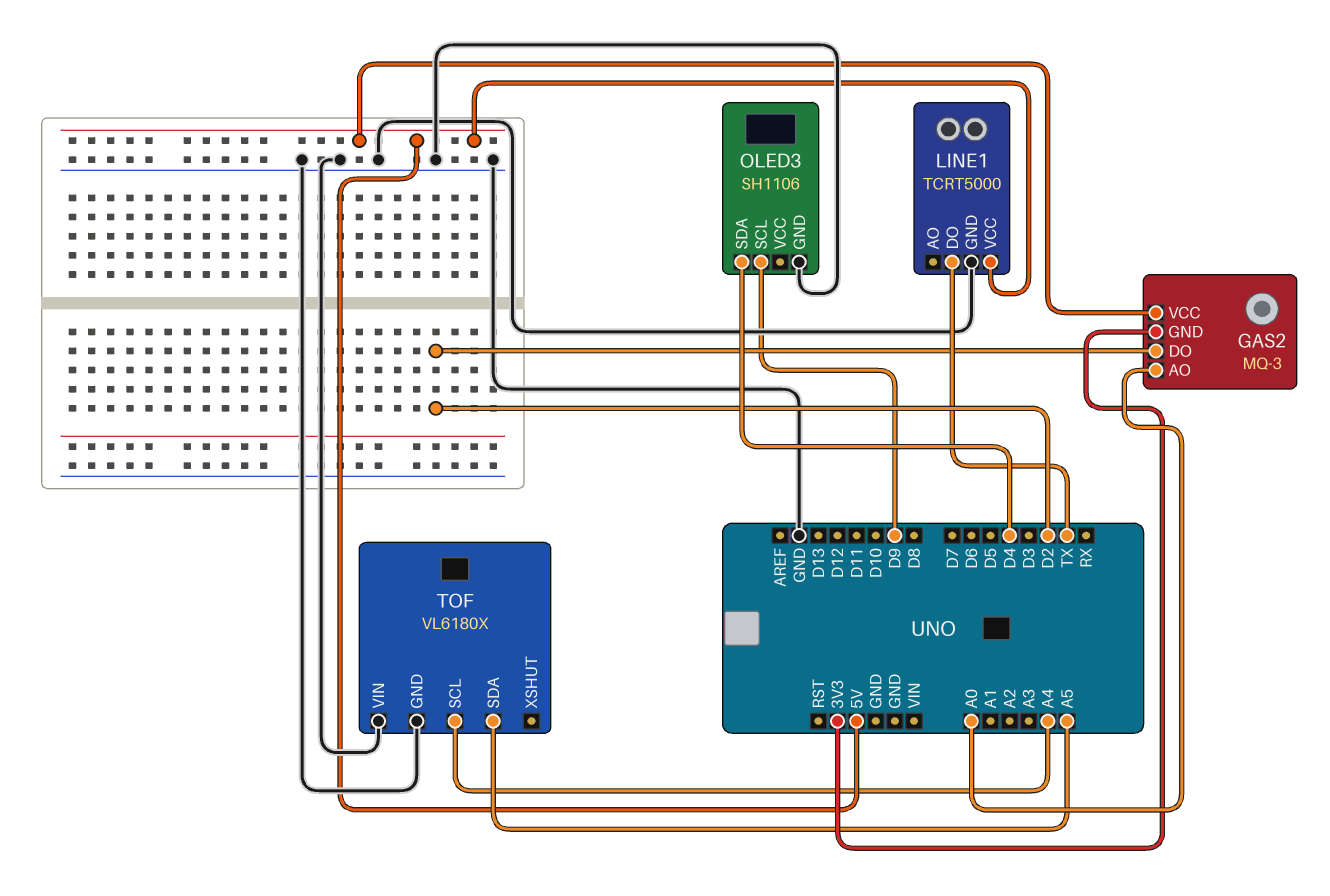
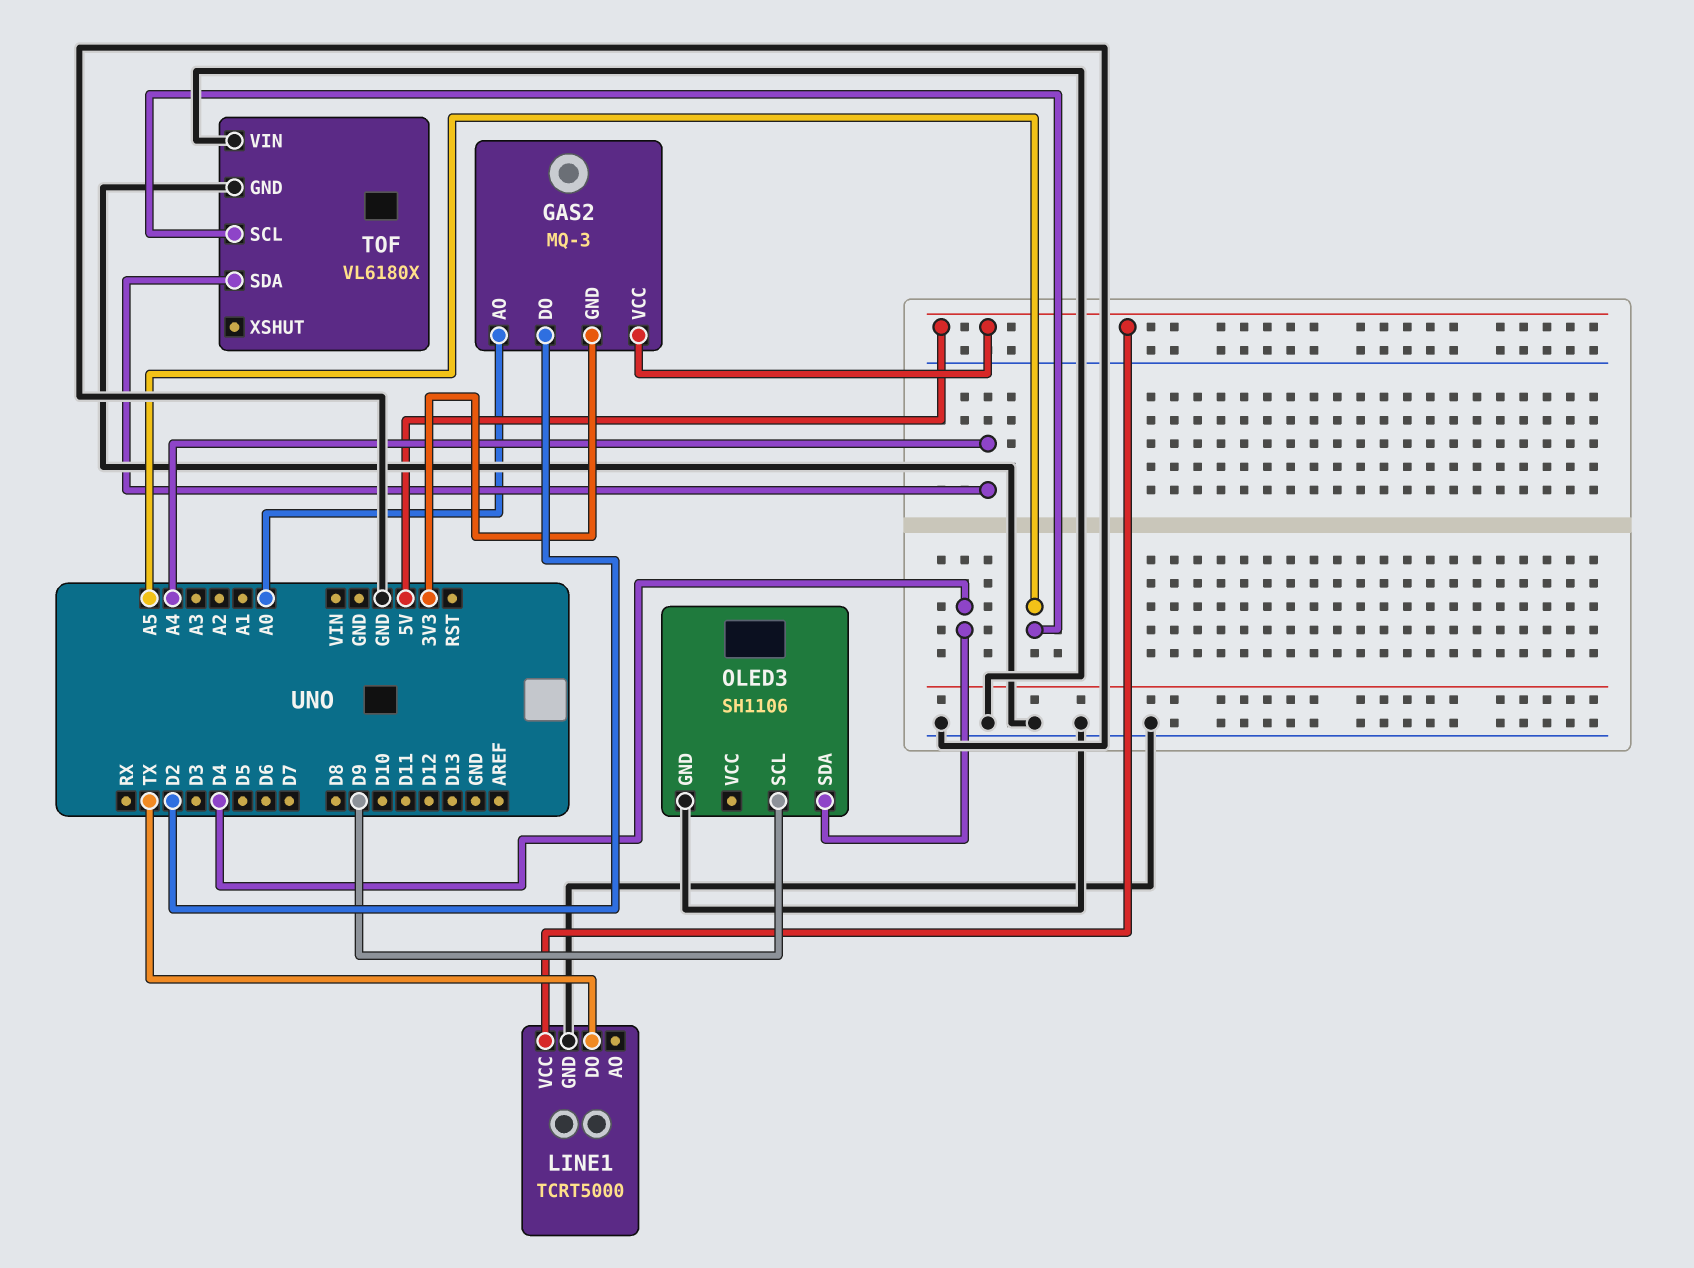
TOF pin SCL: A4 -> A5
TOF pin SDA: A5 -> A4

